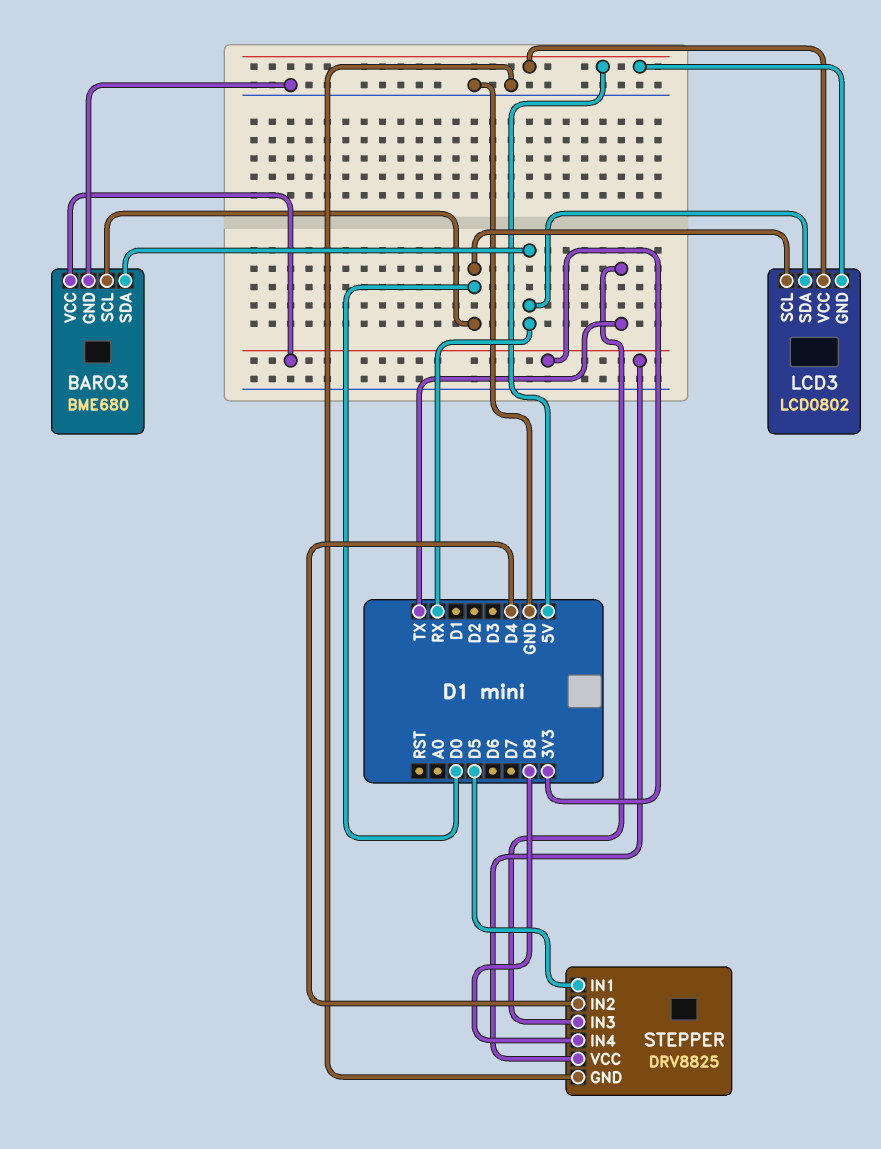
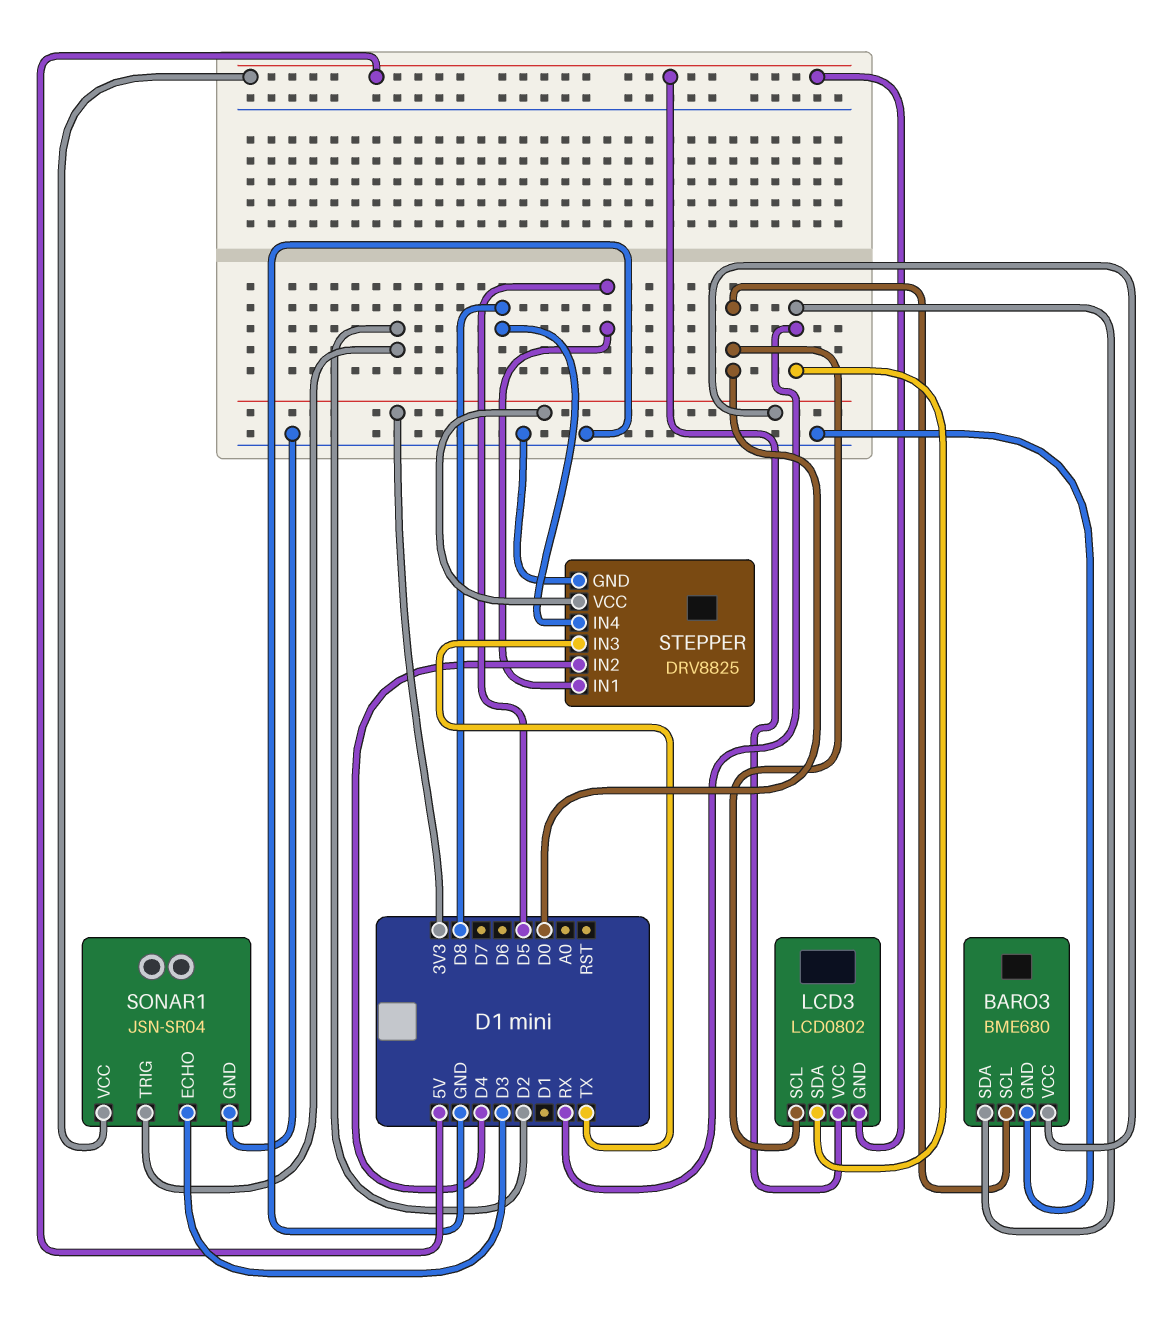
SONAR1: none -> JSN-SR04
SONAR1 pin ECHO: none -> D3
SONAR1 pin GND: none -> GND
SONAR1 pin TRIG: none -> D2
SONAR1 pin VCC: none -> 5V

